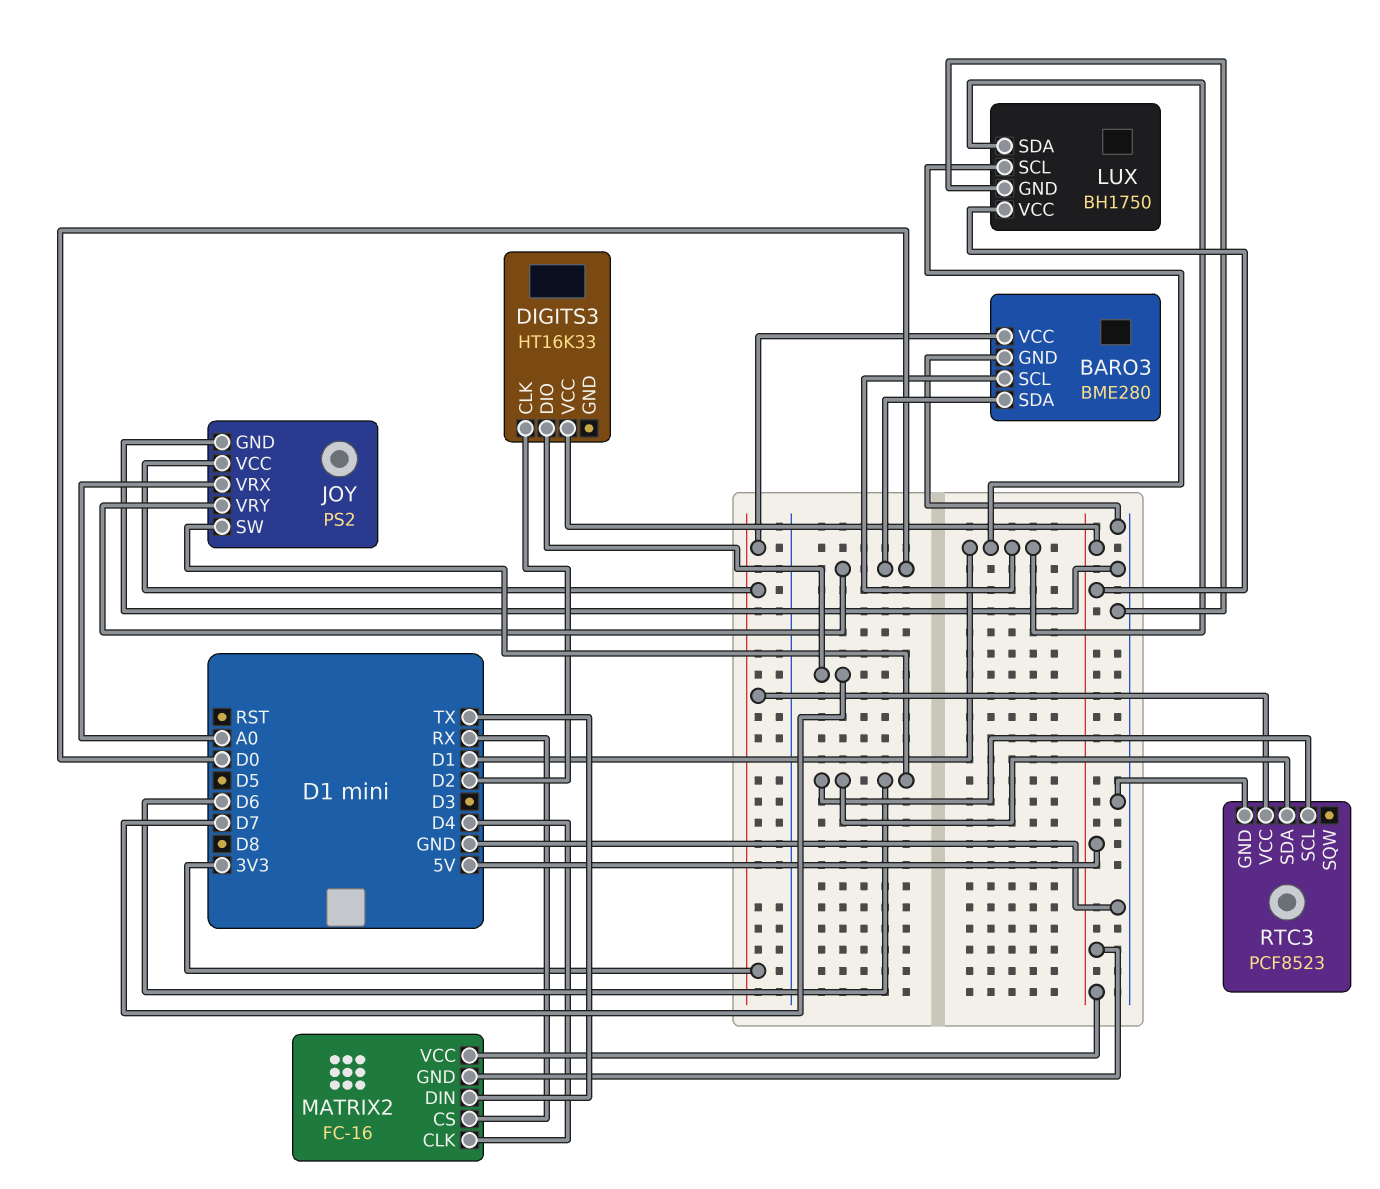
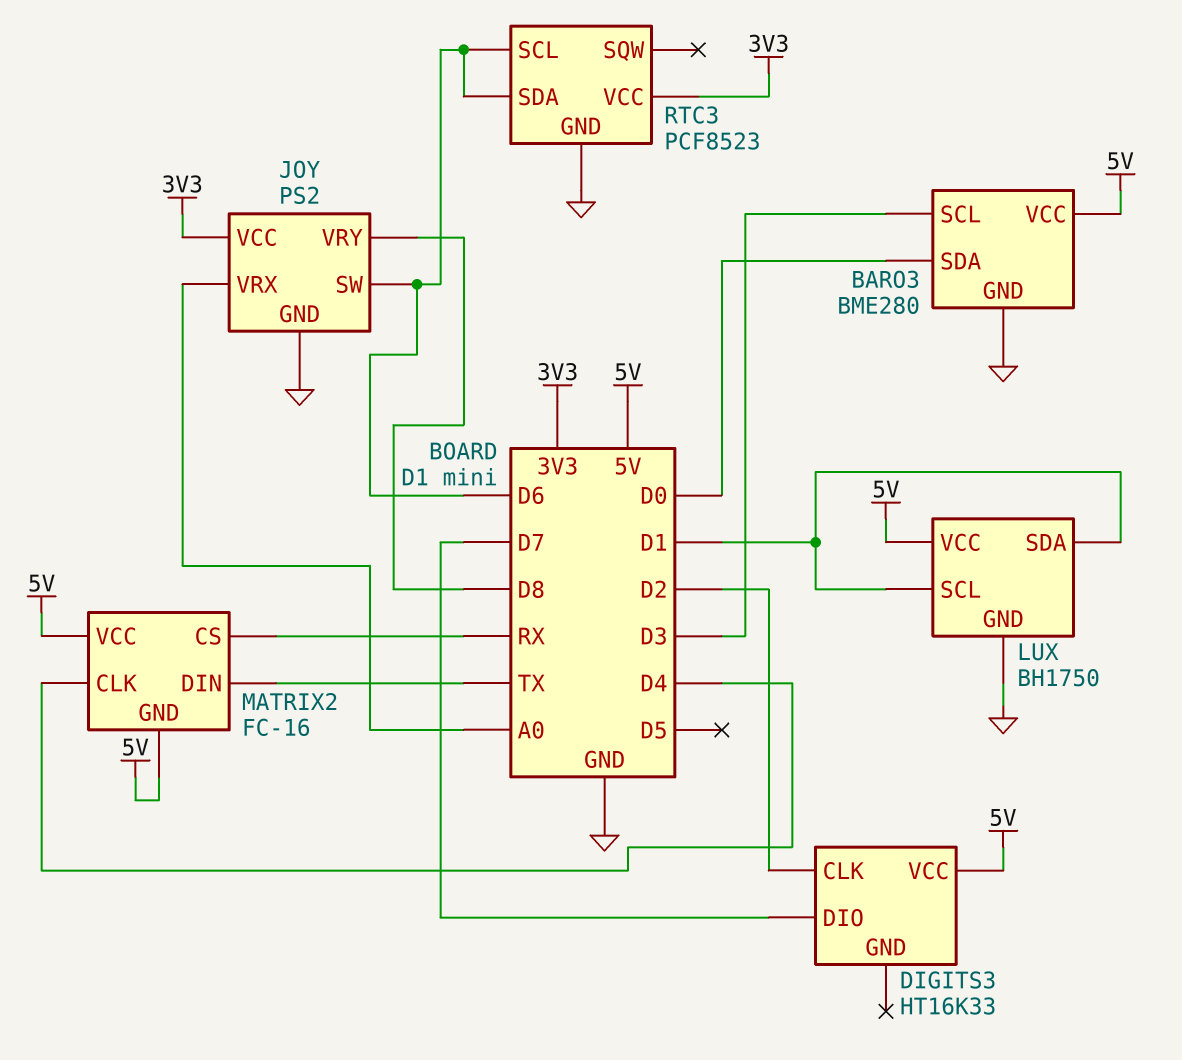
BARO3 pin SCL: D1 -> D3
BARO3 pin VCC: 3V3 -> 5V
JOY pin VRY: D0 -> D8

